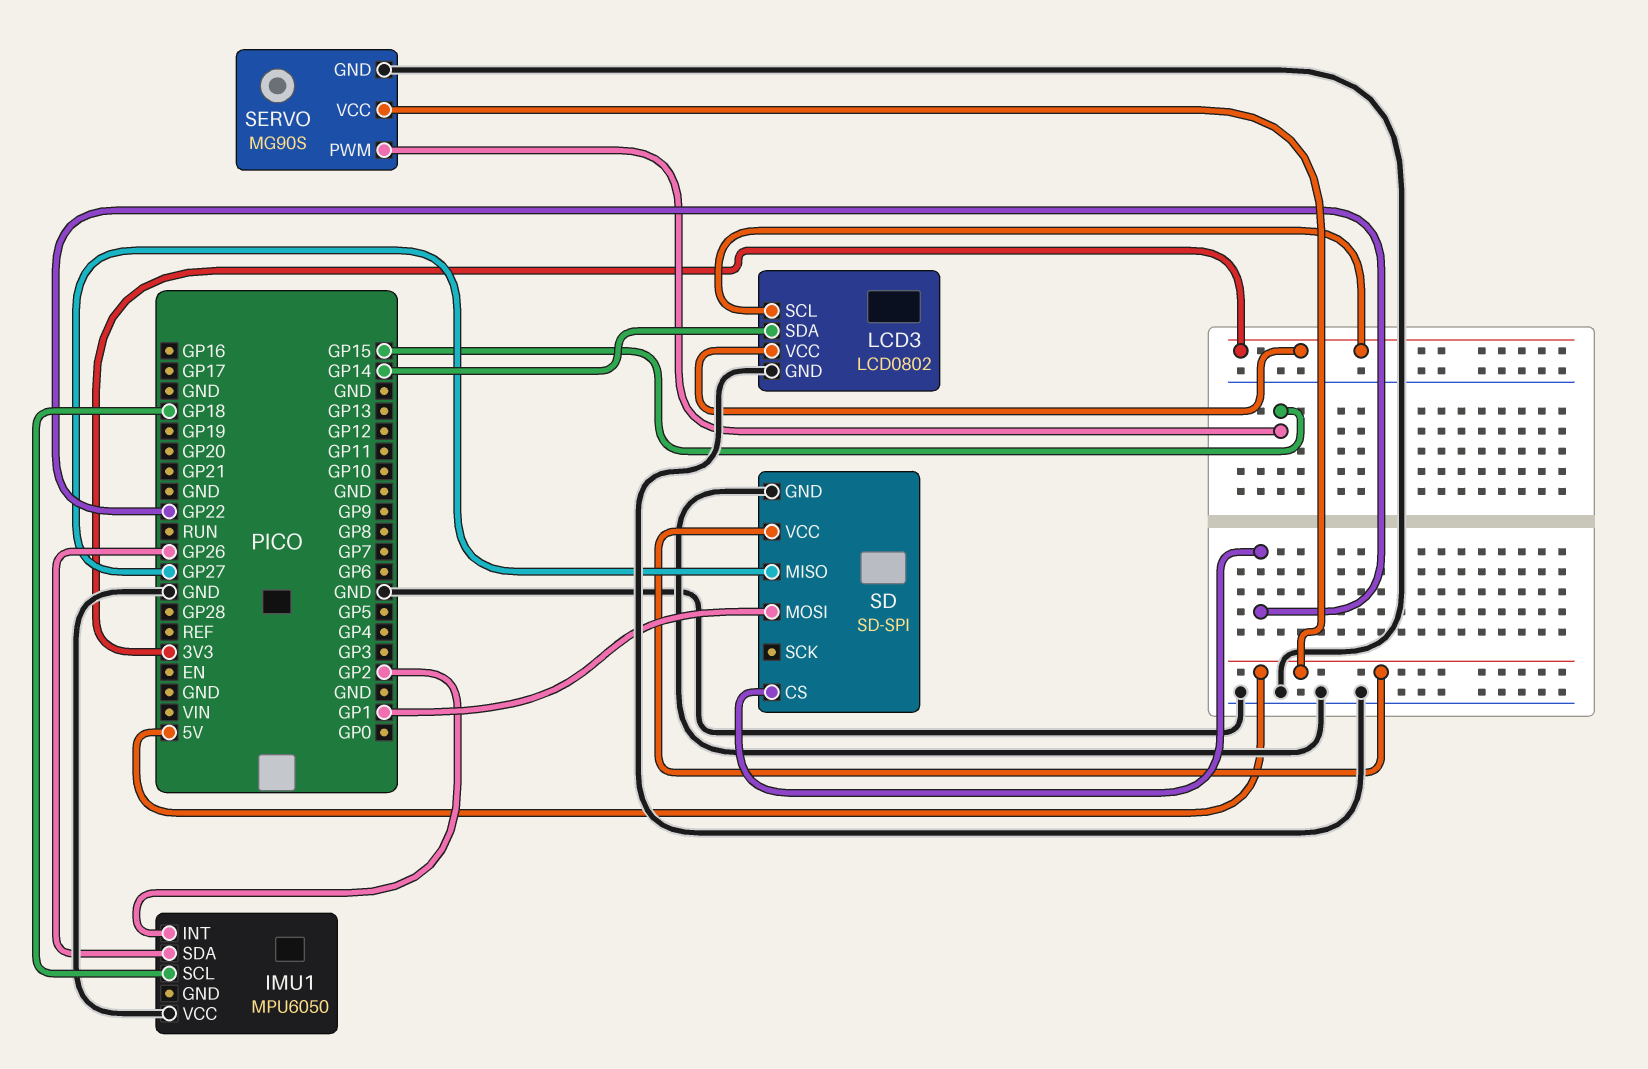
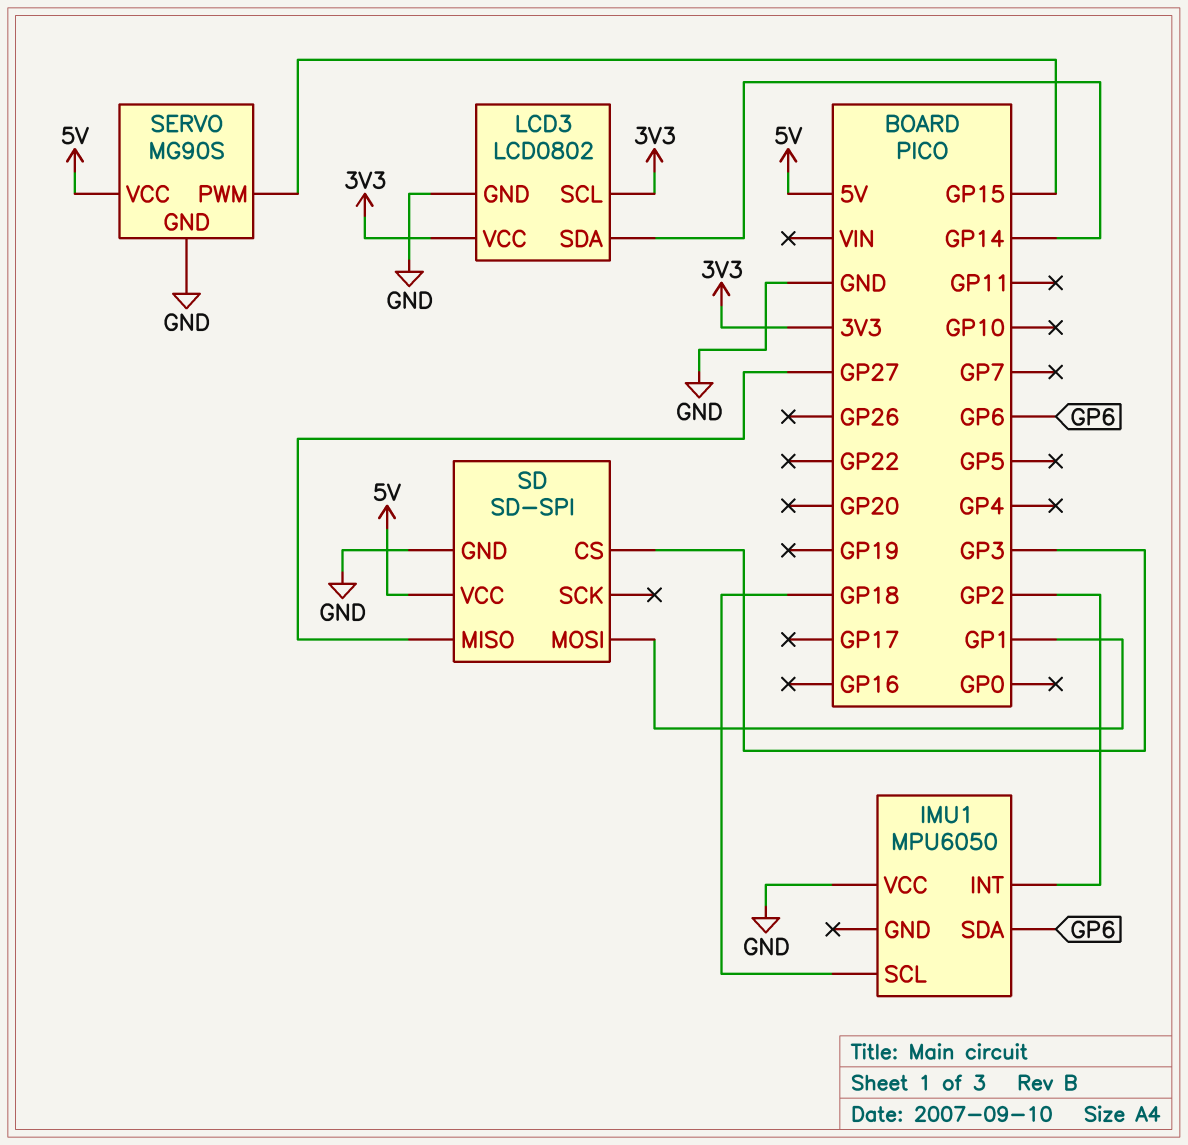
IMU1 pin SDA: GP26 -> GP6
SD pin CS: GP22 -> GP3

